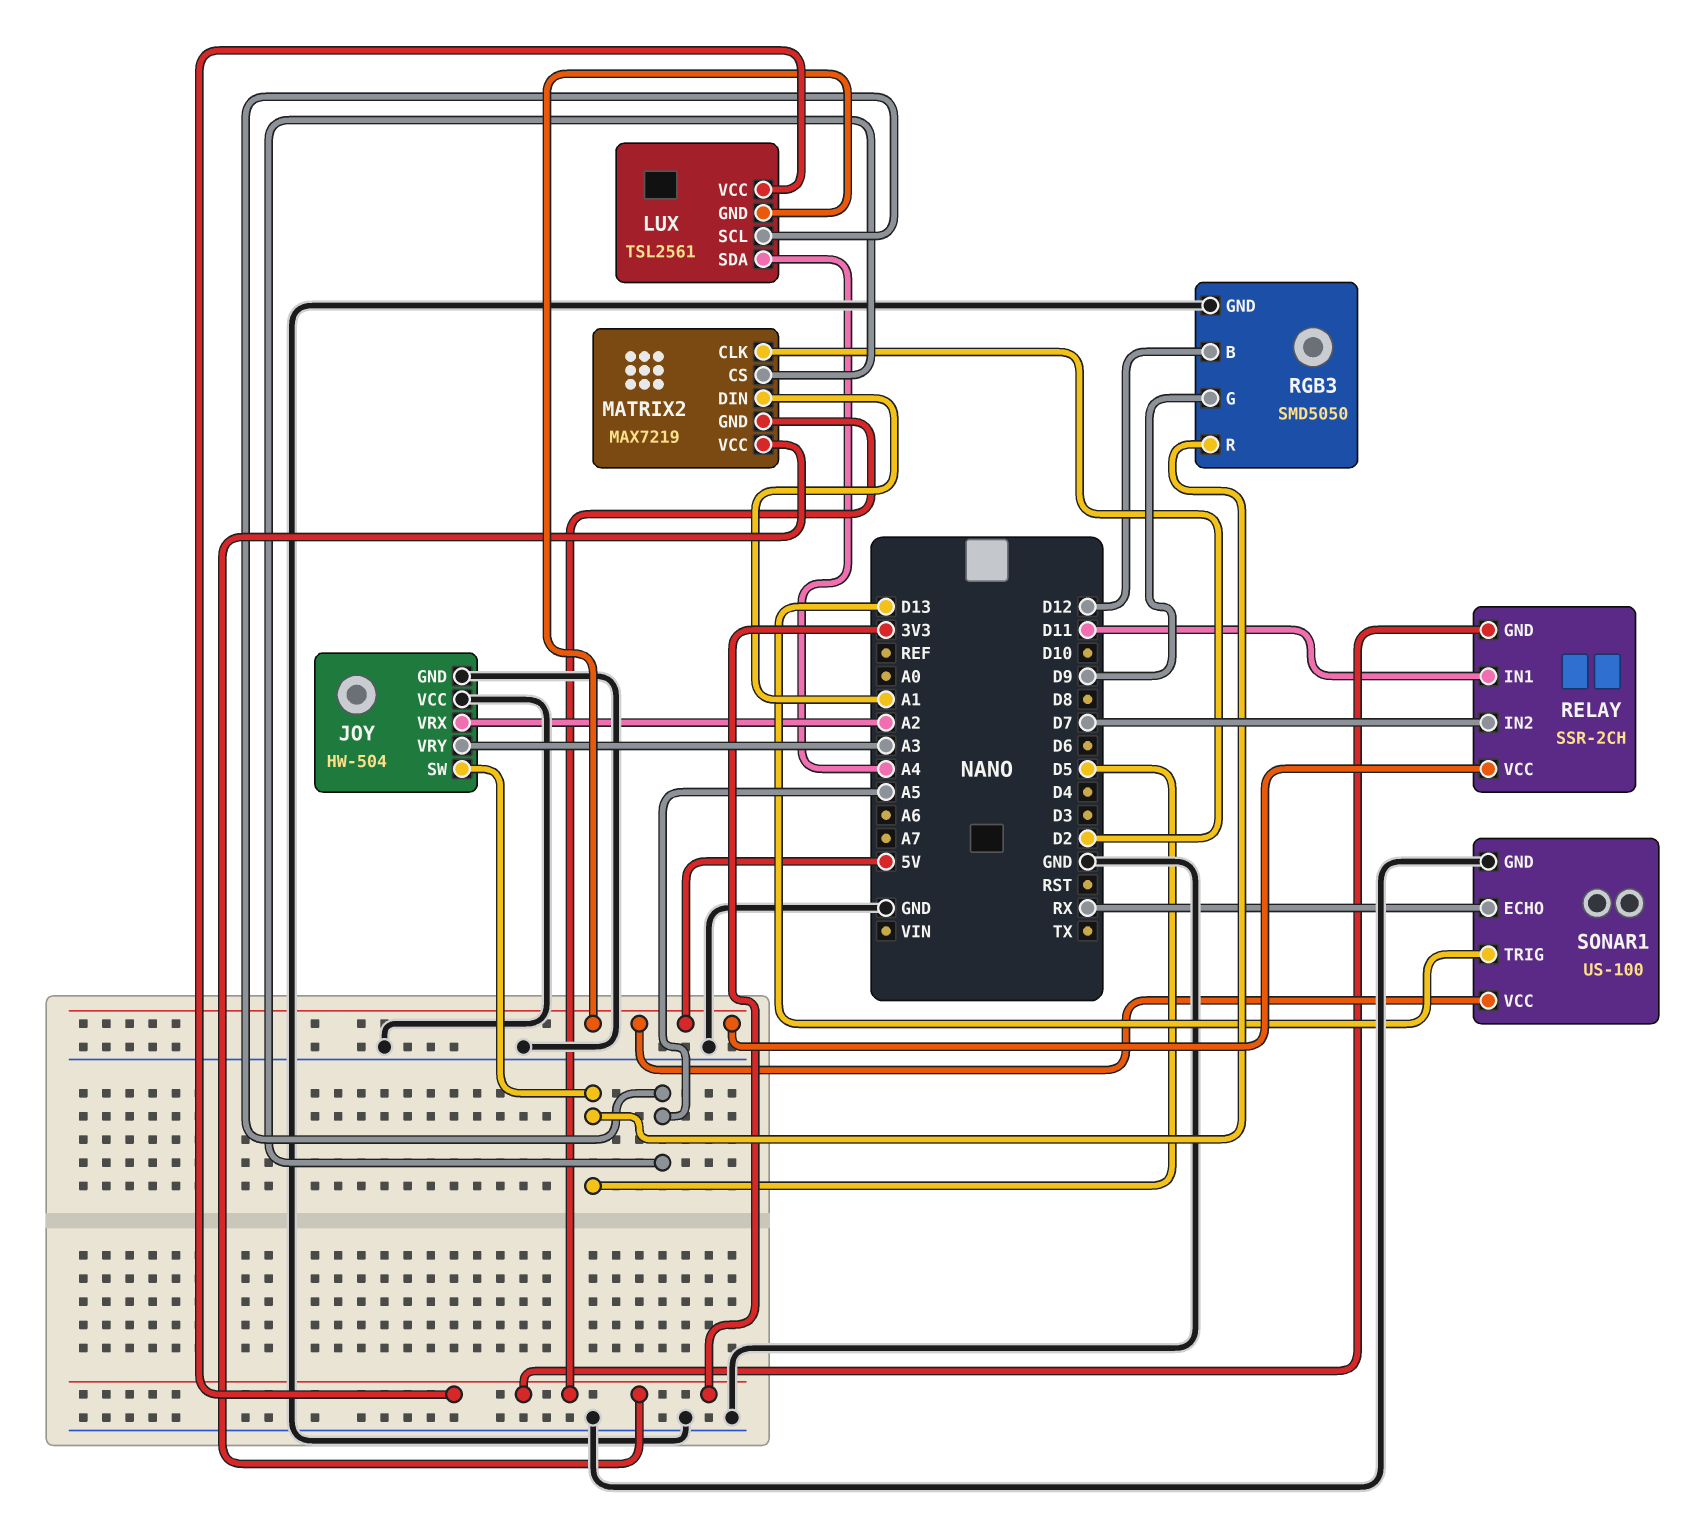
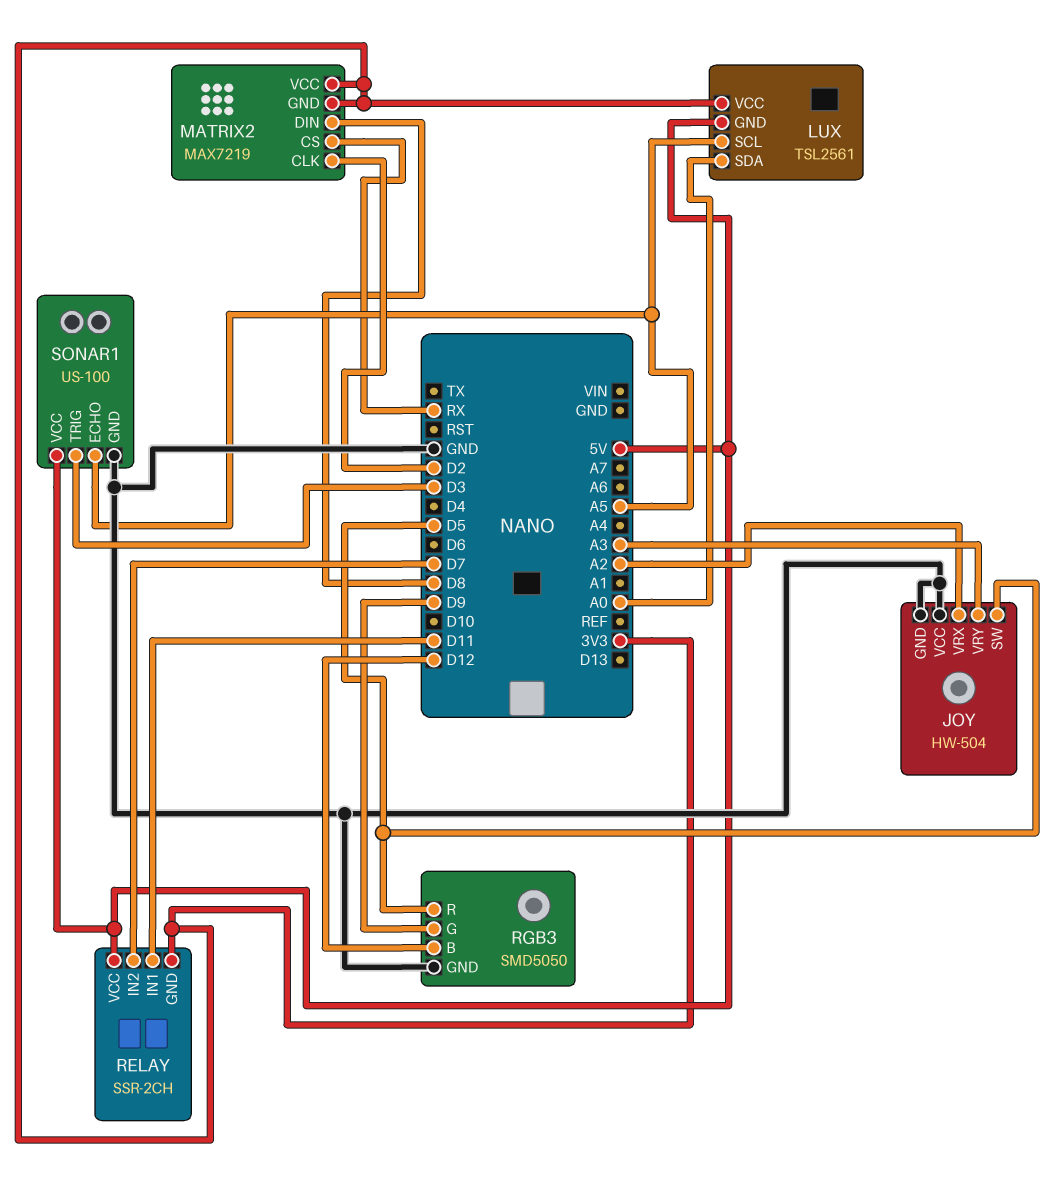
LUX pin SDA: A4 -> A0
MATRIX2 pin CS: A5 -> RX
MATRIX2 pin DIN: A1 -> D8
SONAR1 pin ECHO: RX -> A5
SONAR1 pin TRIG: D13 -> D3

